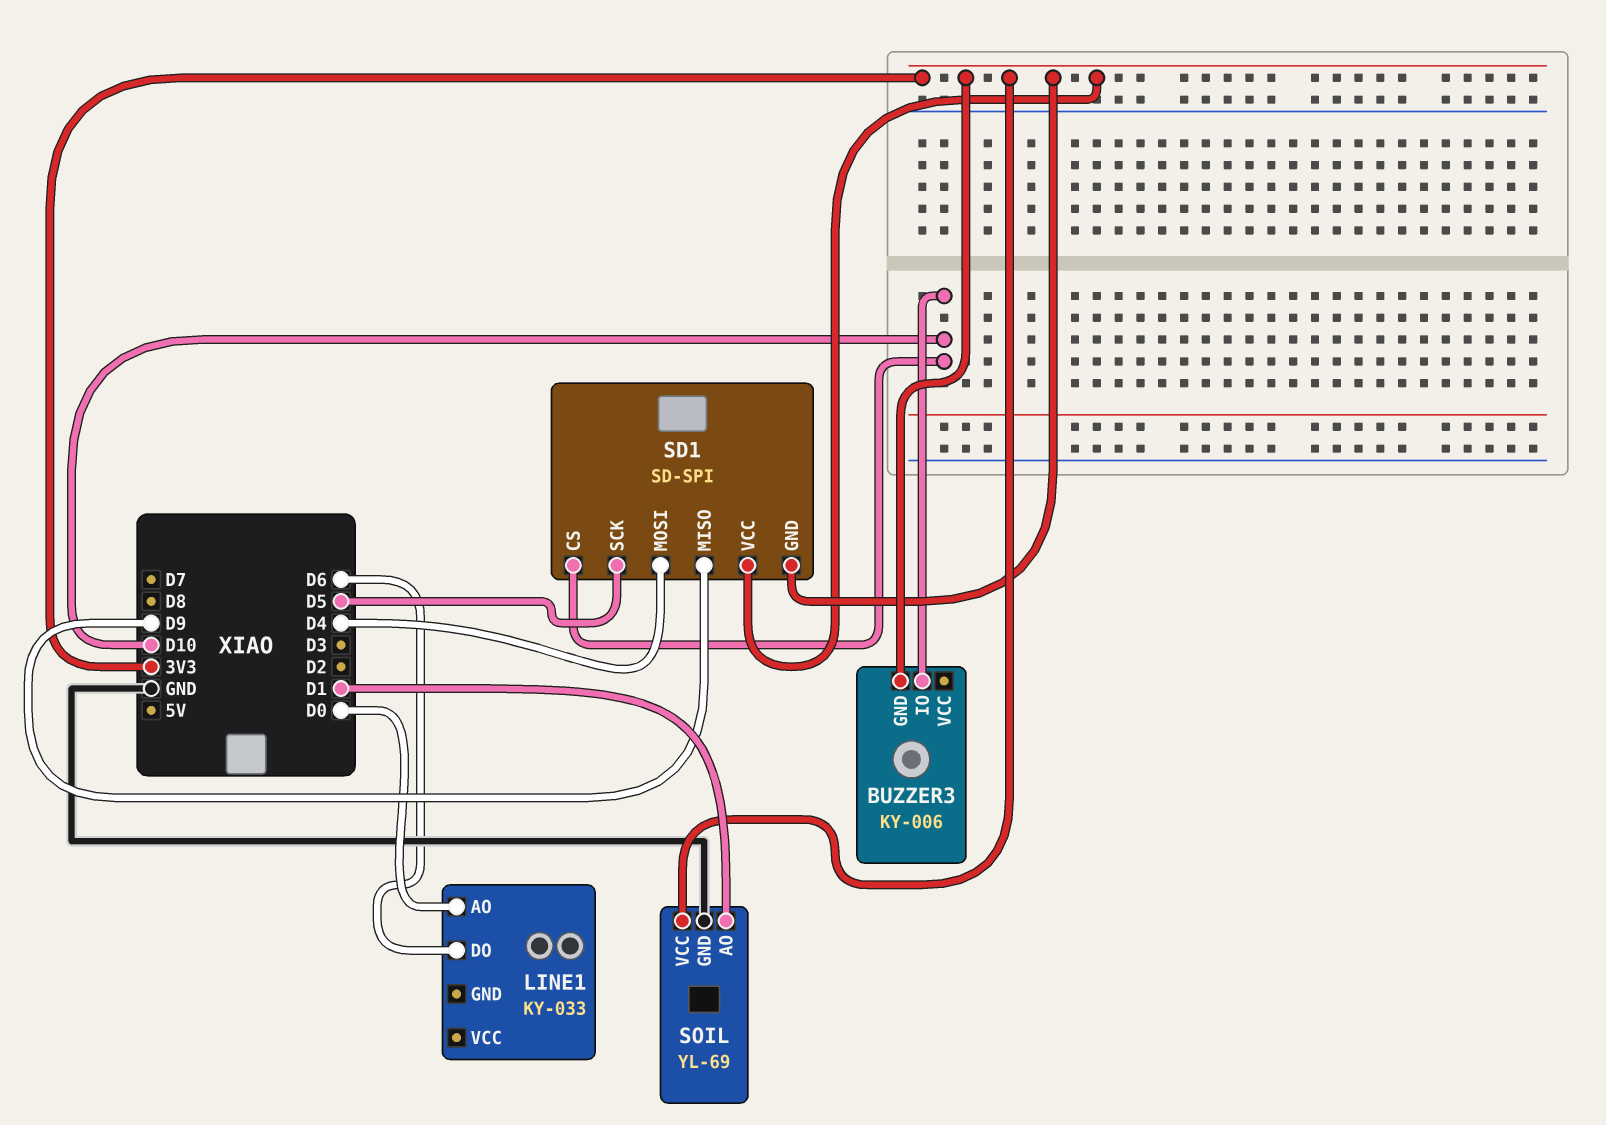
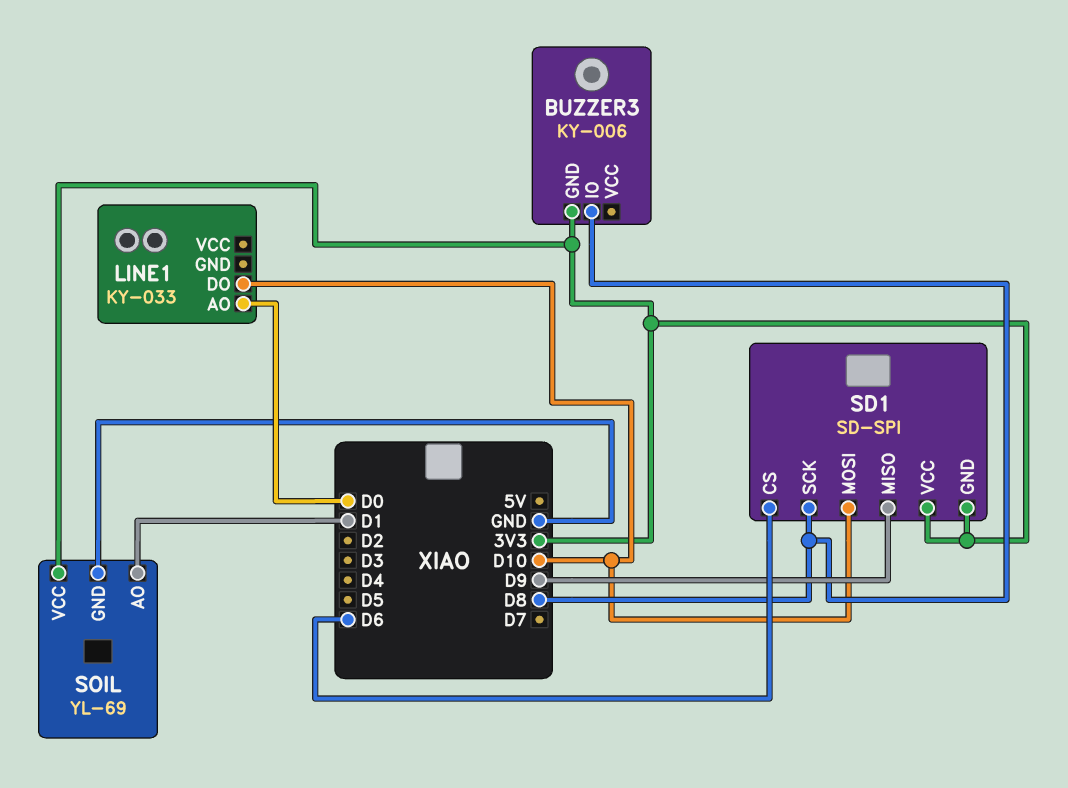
BUZZER3 pin IO: D10 -> D8
LINE1 pin DO: D6 -> D10
SD1 pin CS: D10 -> D6
SD1 pin MOSI: D4 -> D10
SD1 pin SCK: D5 -> D8

